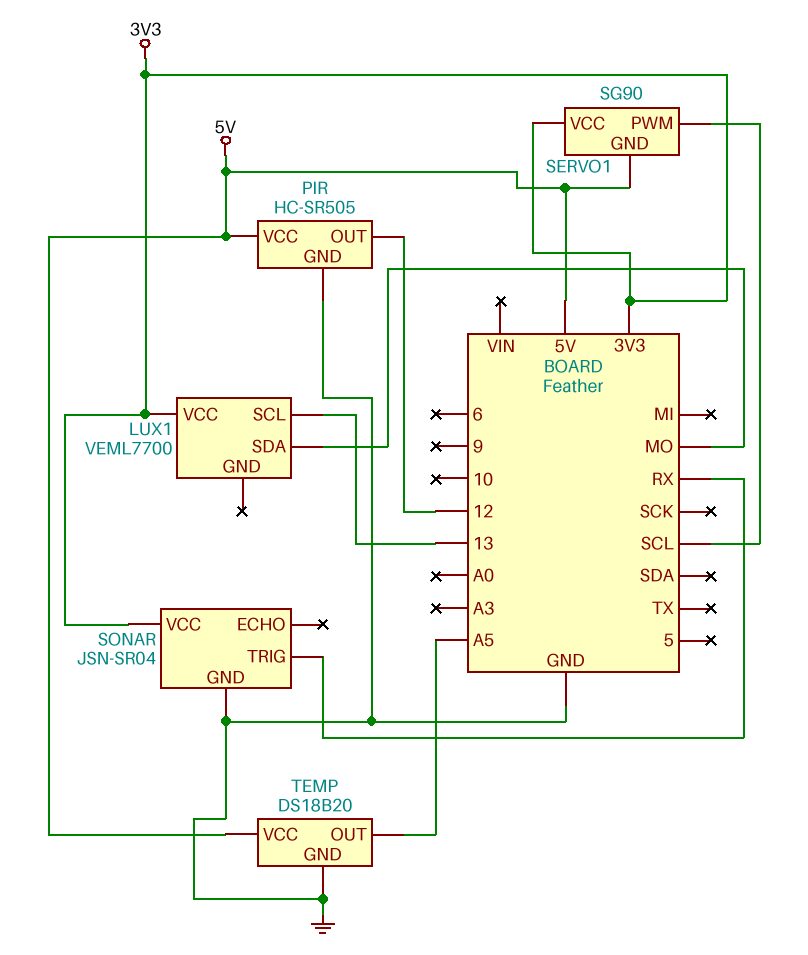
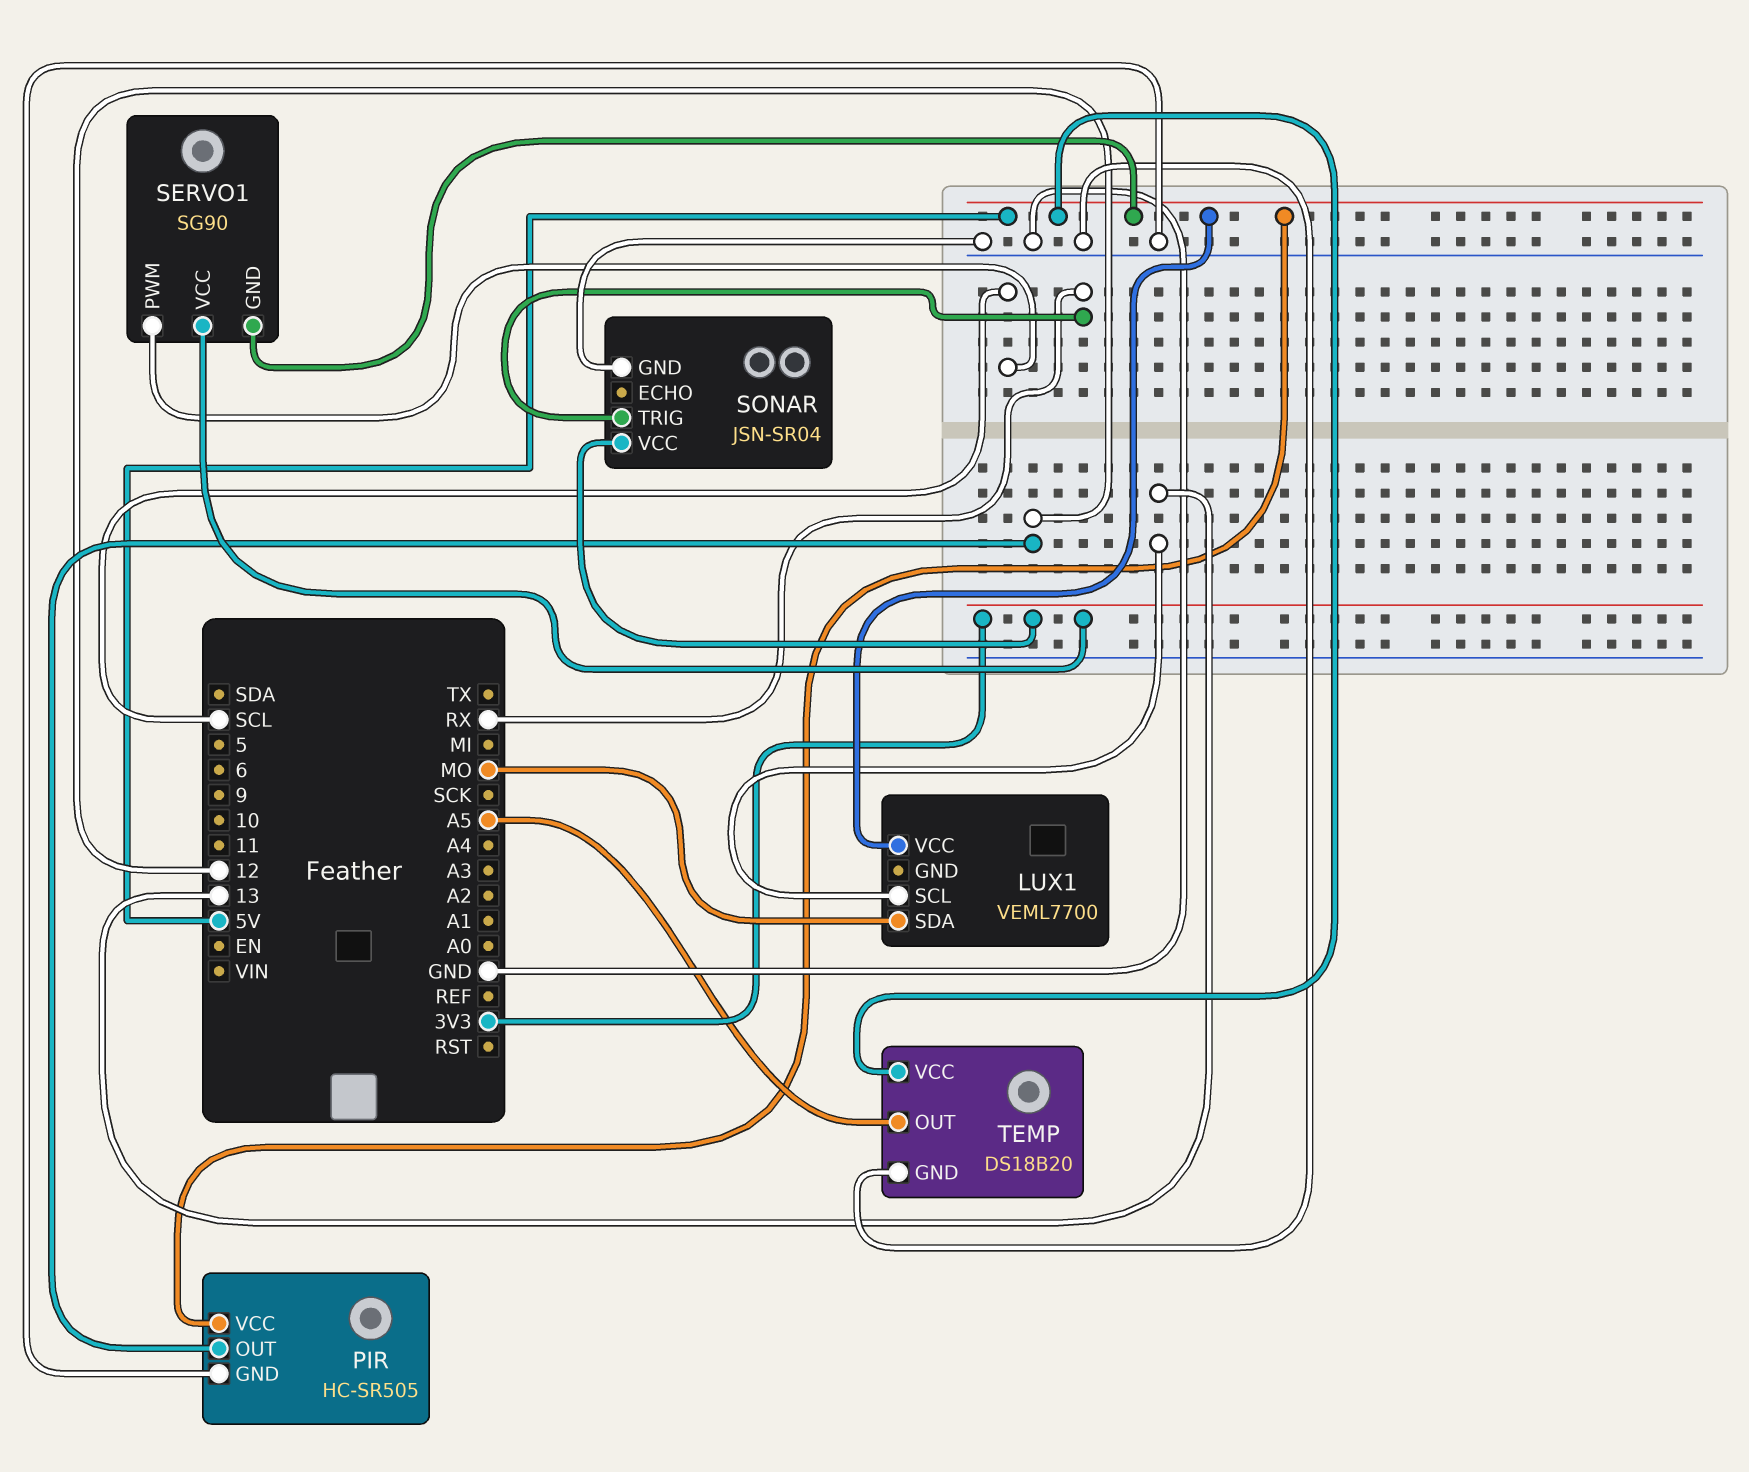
LUX1 pin VCC: 3V3 -> 5V

